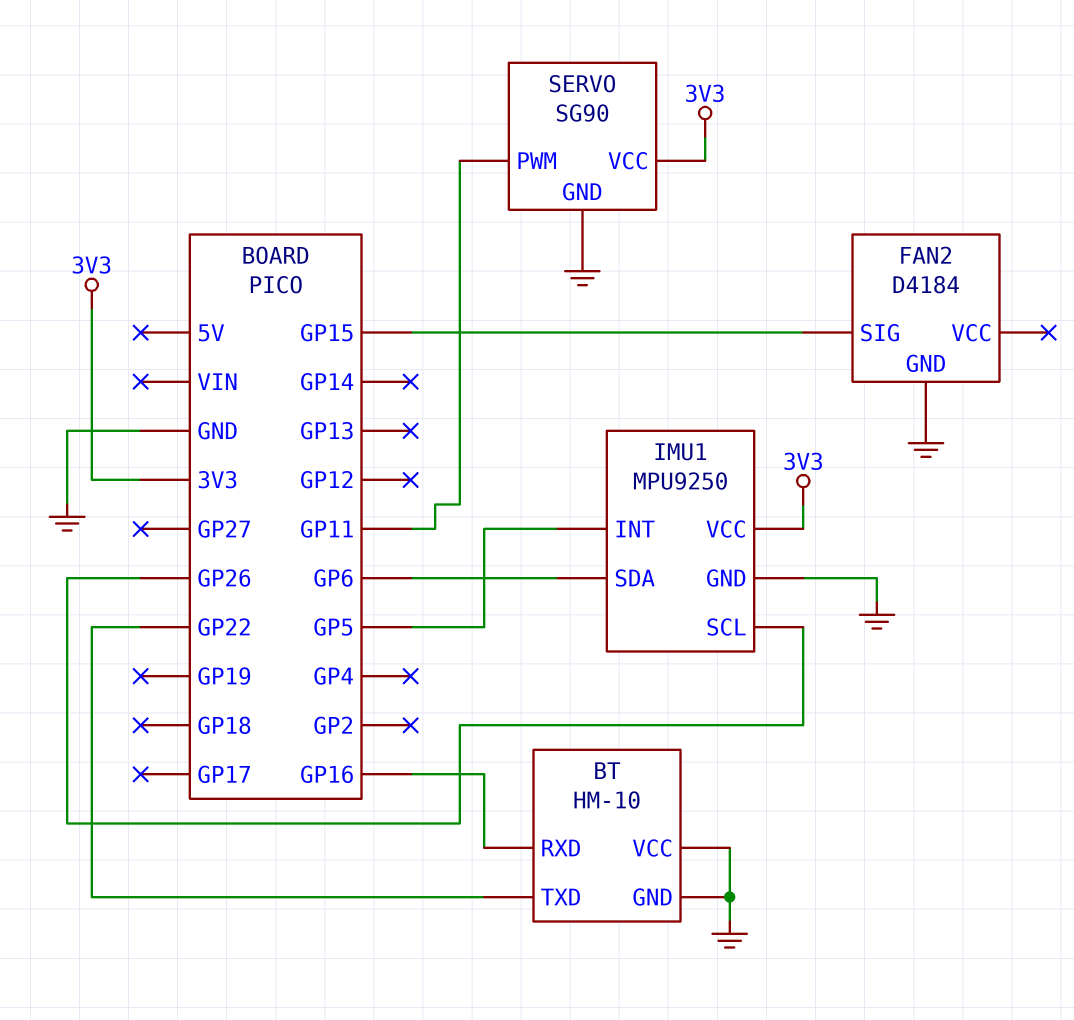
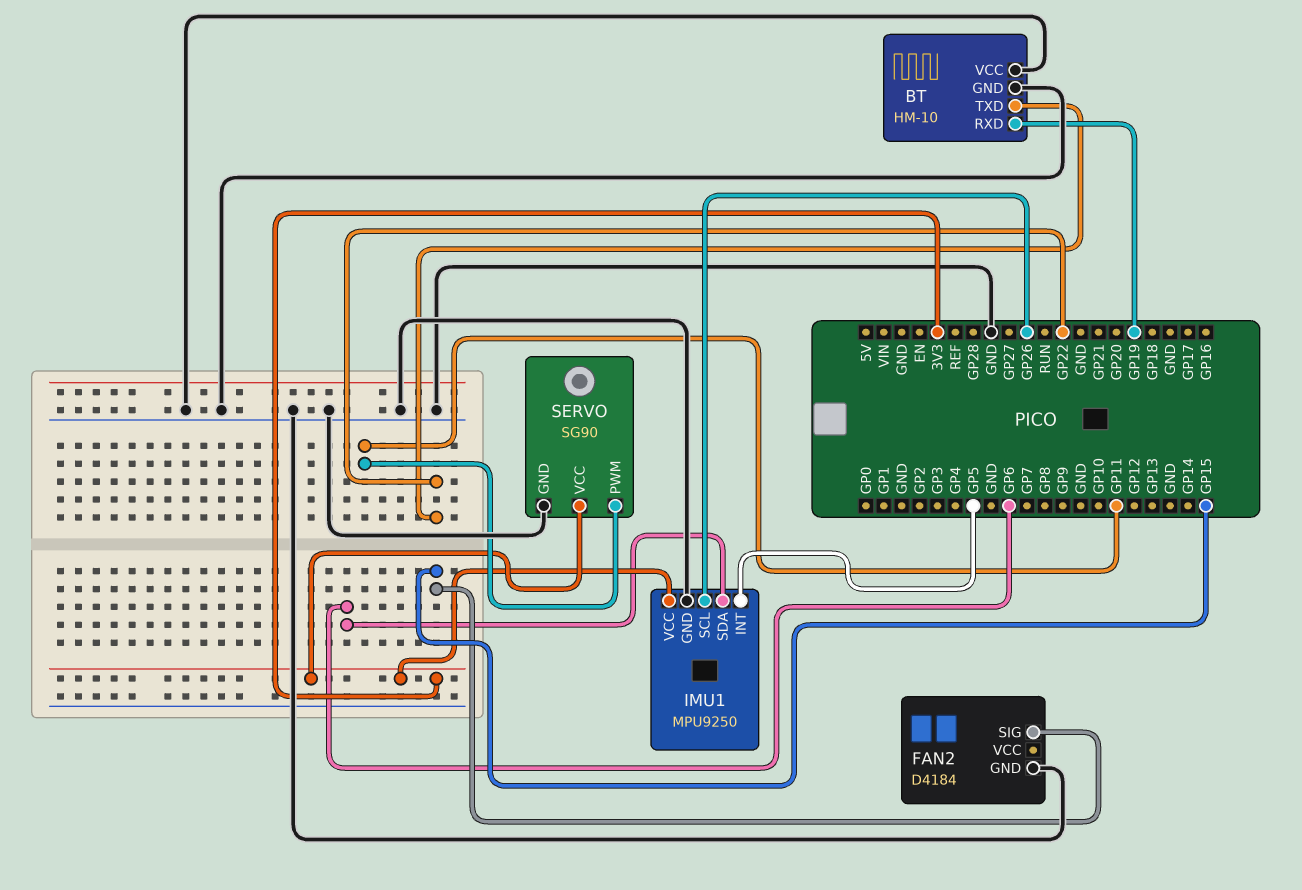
BT pin RXD: GP16 -> GP19

